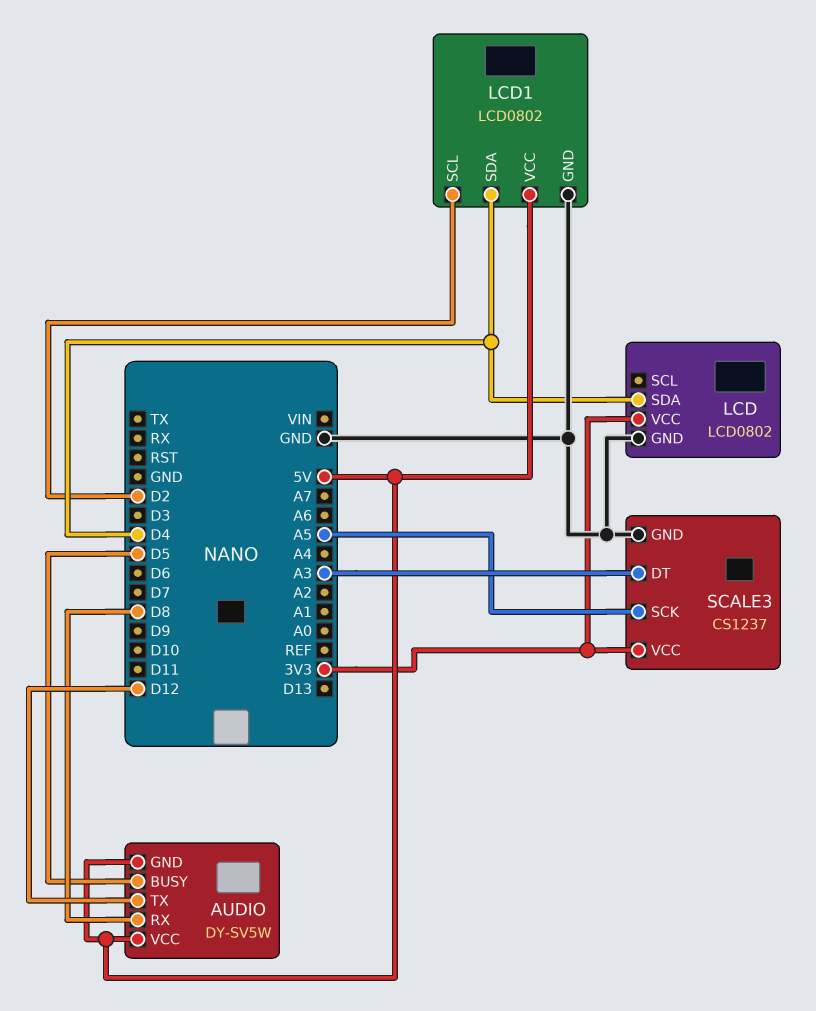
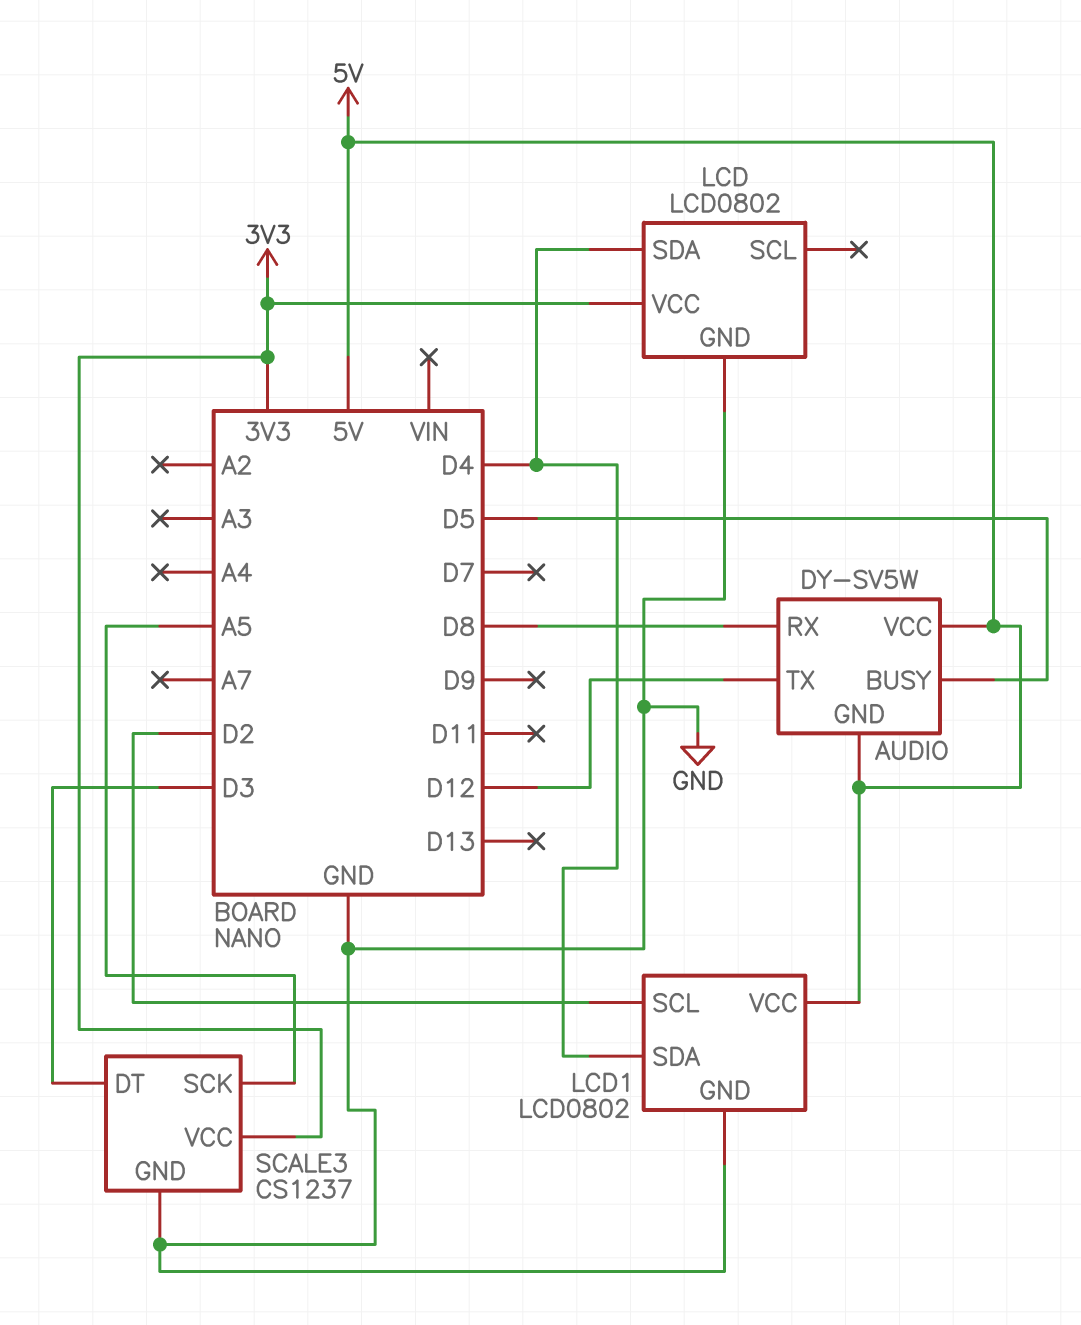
SCALE3 pin DT: A3 -> D3

